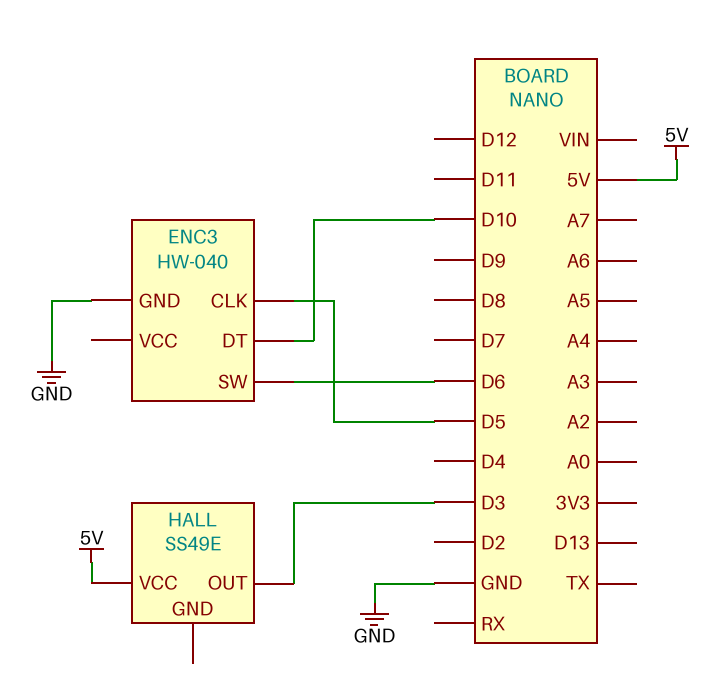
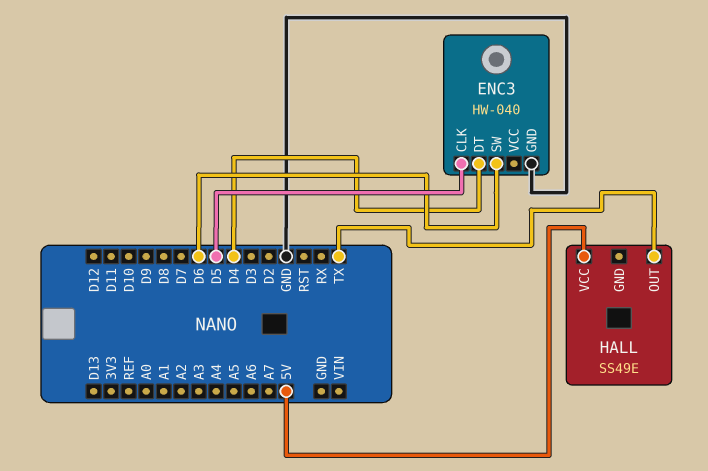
ENC3 pin DT: D10 -> D4
HALL pin OUT: D3 -> TX

